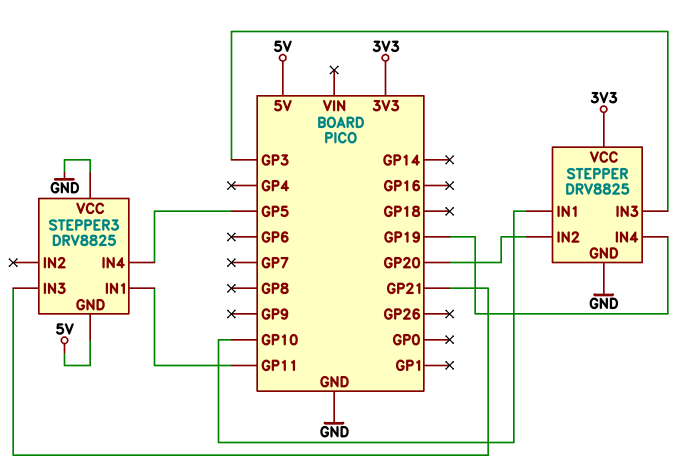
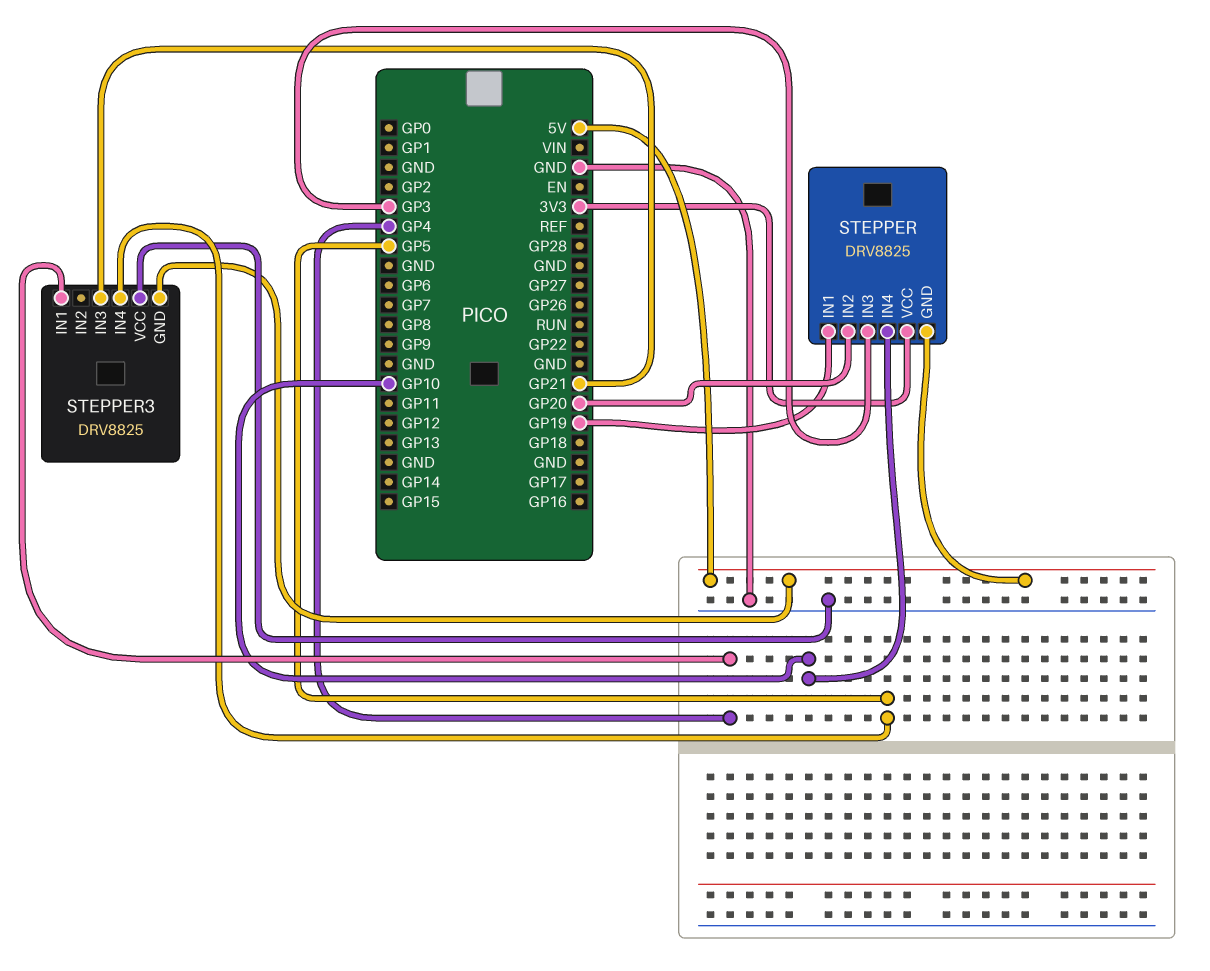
STEPPER pin GND: GND -> 5V
STEPPER pin IN1: GP10 -> GP19
STEPPER pin IN4: GP19 -> GP10
STEPPER3 pin IN1: GP11 -> GP4

